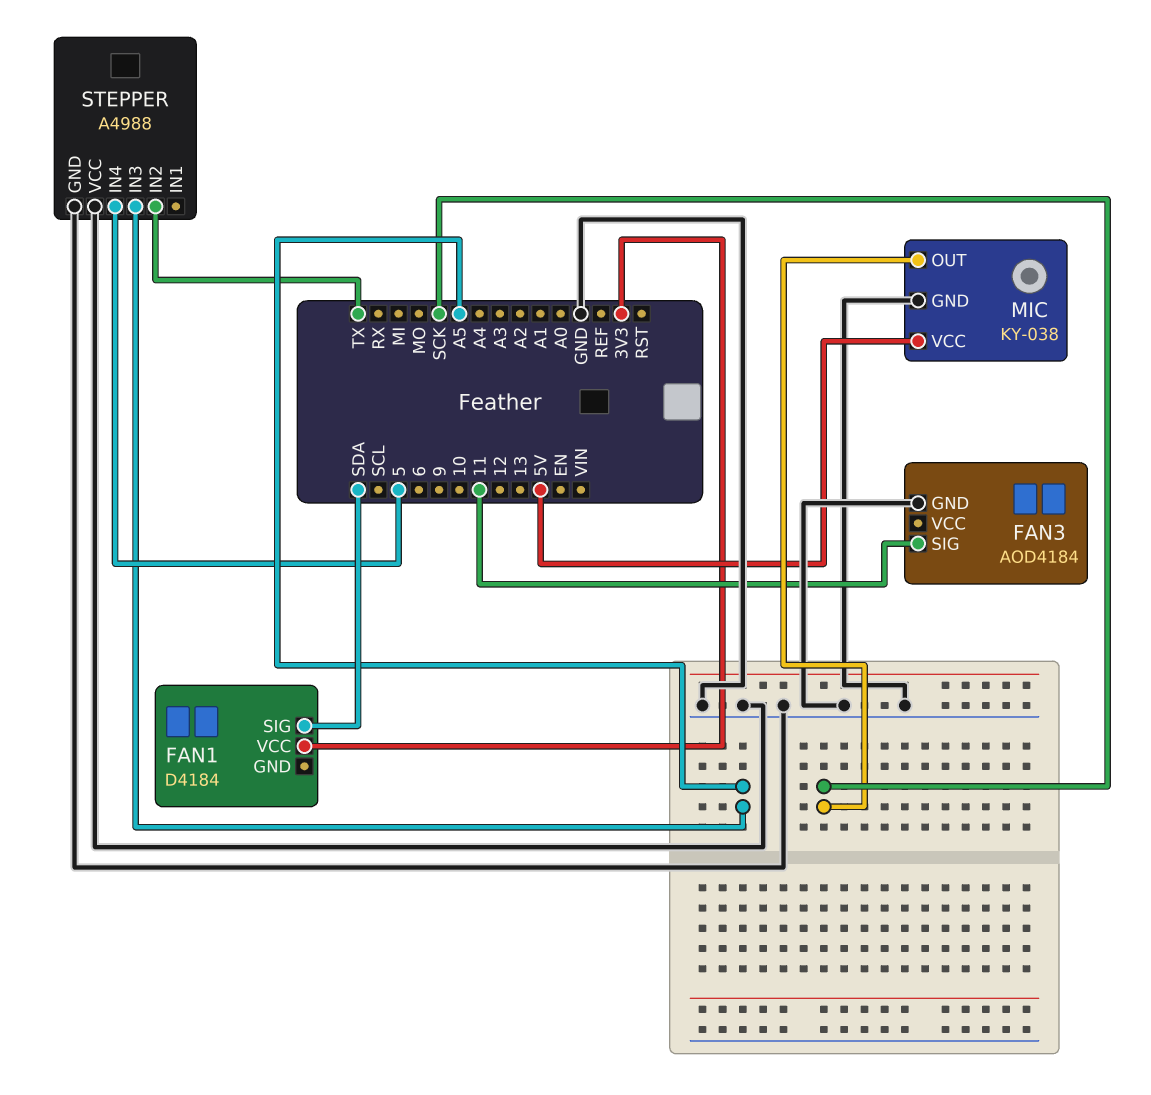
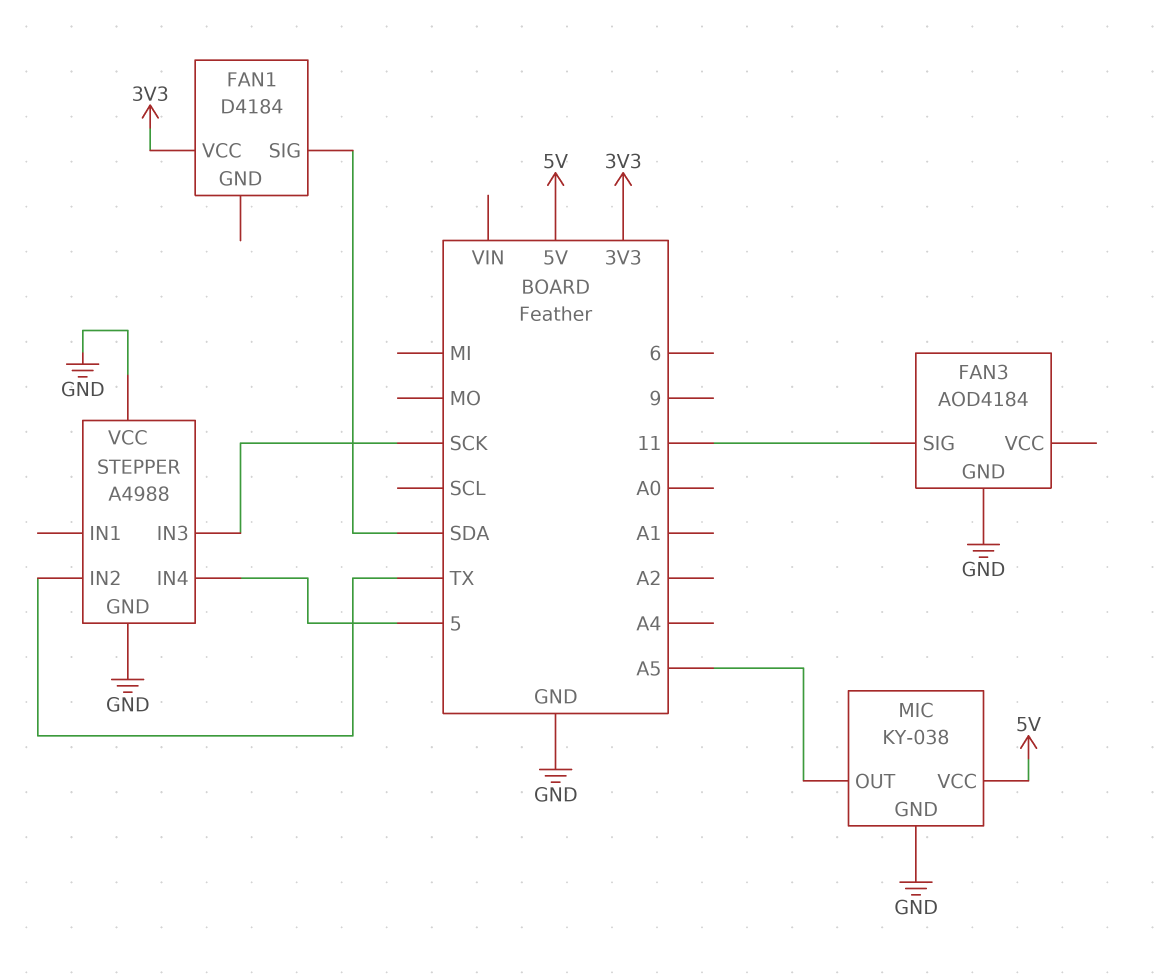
MIC pin OUT: SCK -> A5
STEPPER pin IN3: A5 -> SCK

